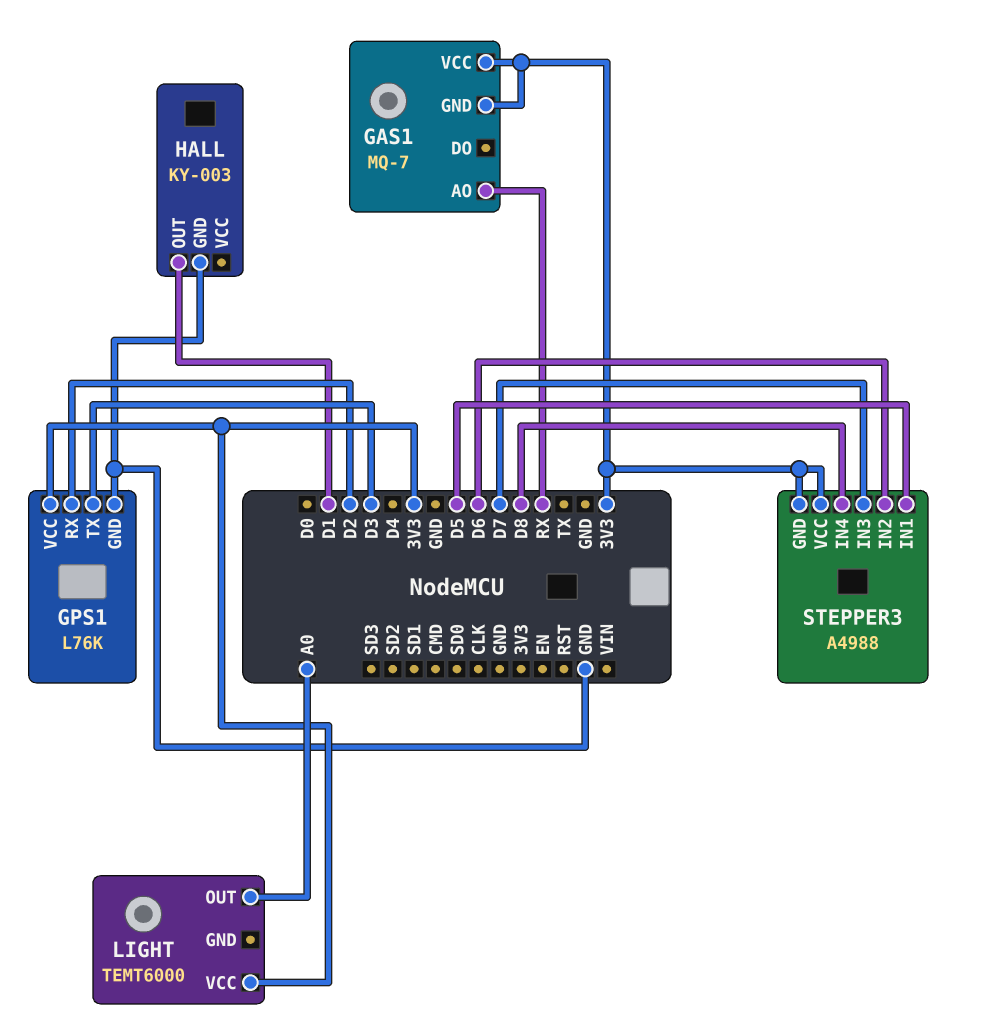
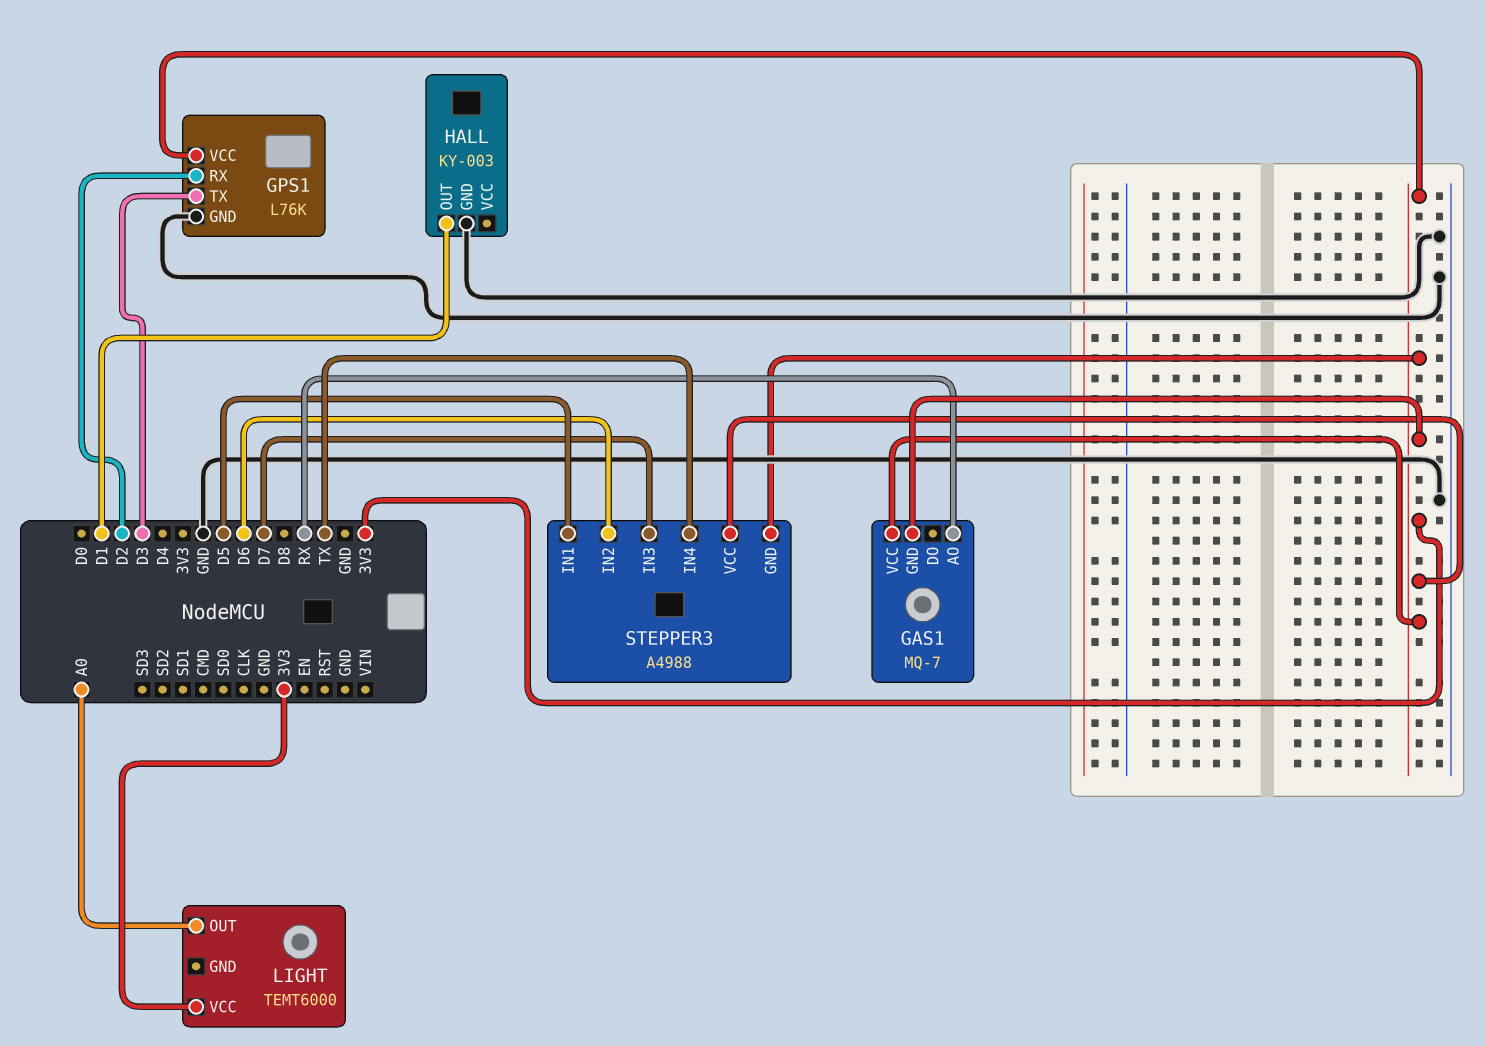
STEPPER3 pin IN4: D8 -> TX

